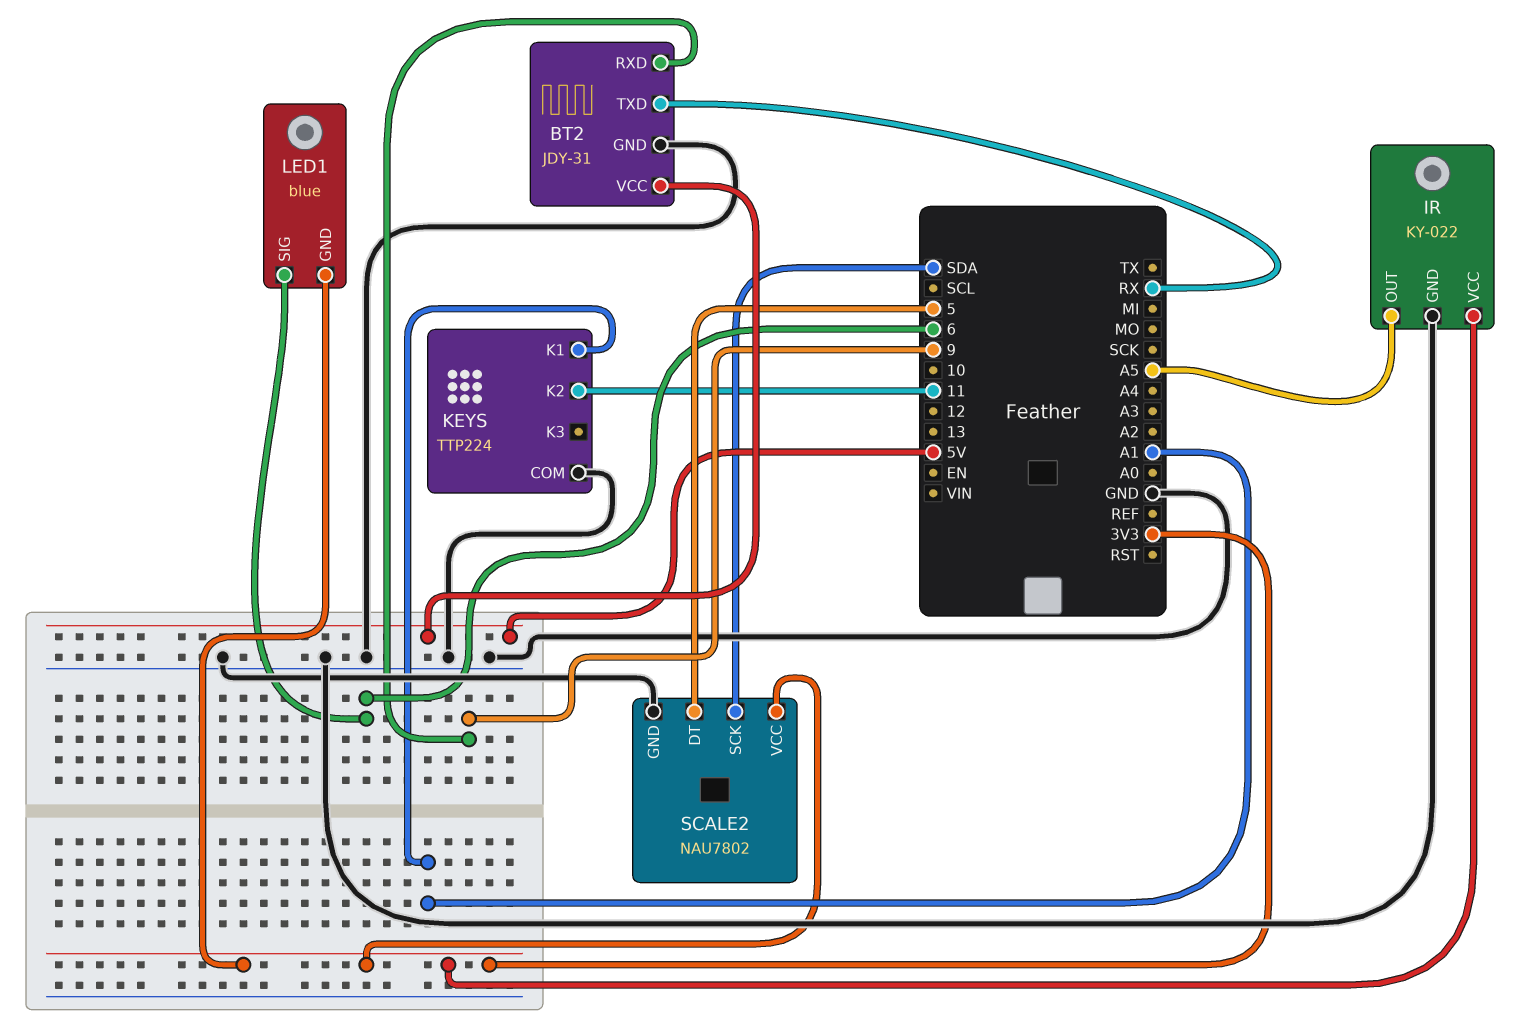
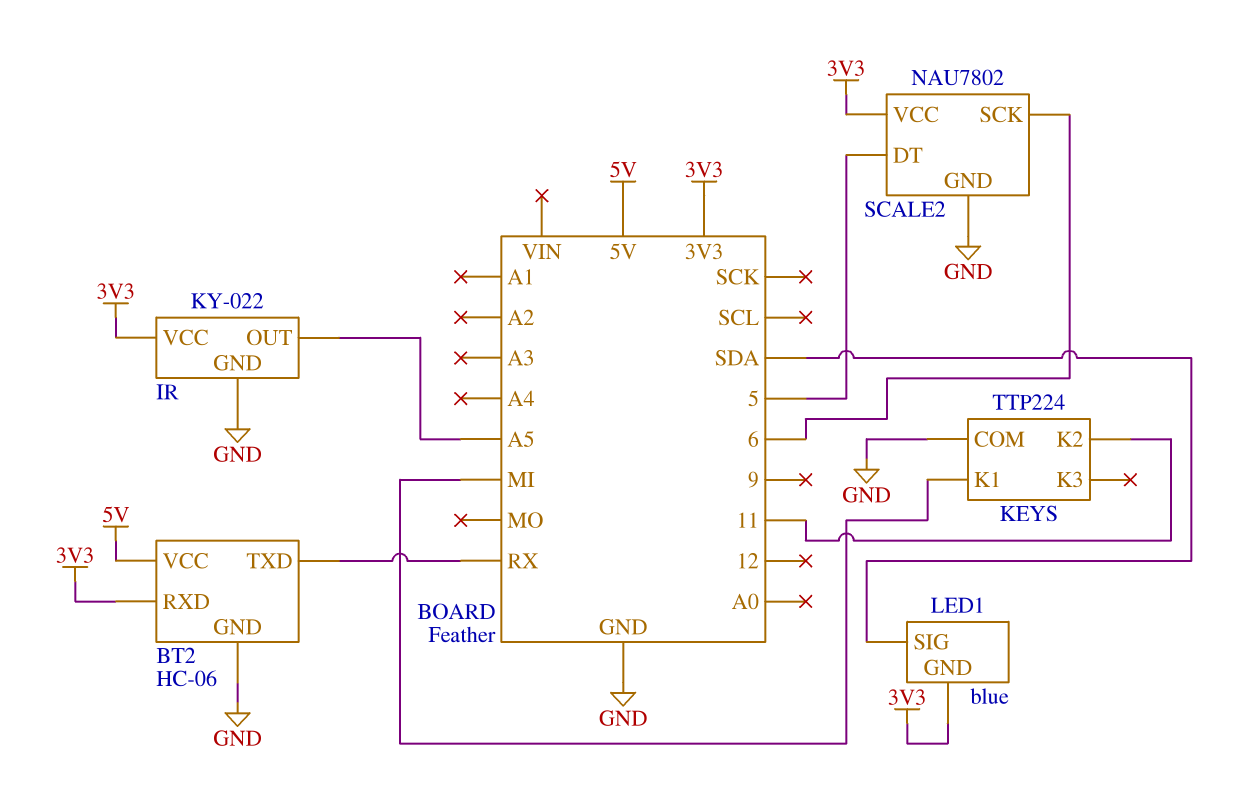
BT2: JDY-31 -> HC-06
BT2 pin RXD: 9 -> 3V3
KEYS pin K1: A1 -> MI
LED1 pin SIG: 6 -> SDA
SCALE2 pin SCK: SDA -> 6

